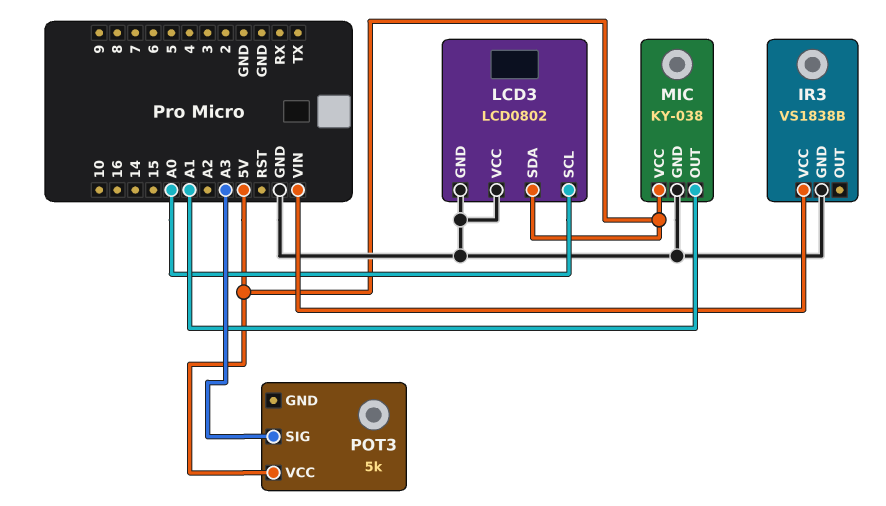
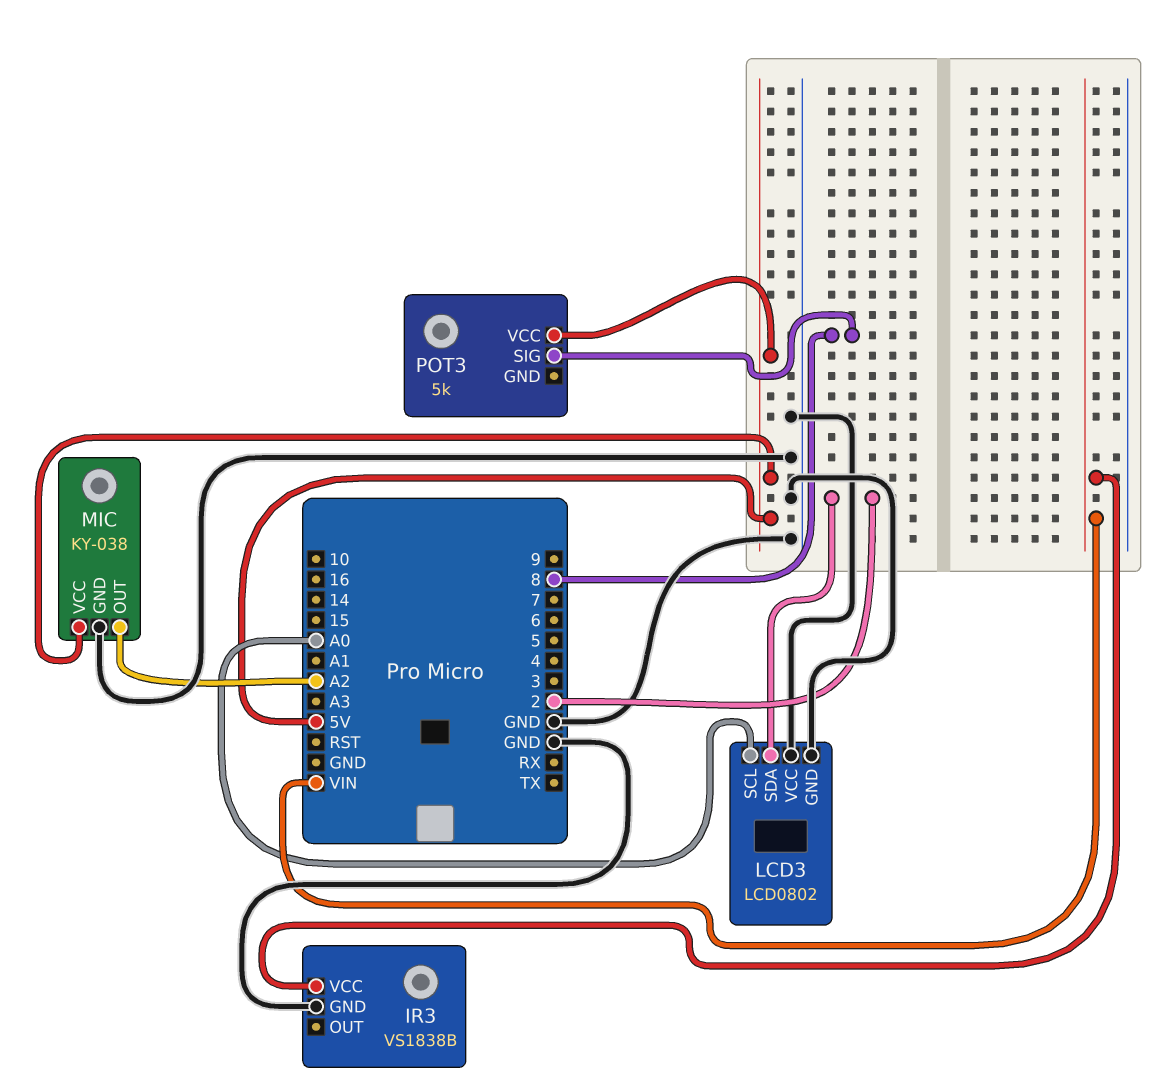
LCD3 pin SDA: 5V -> 2
MIC pin OUT: A1 -> A2
POT3 pin SIG: A3 -> 8

